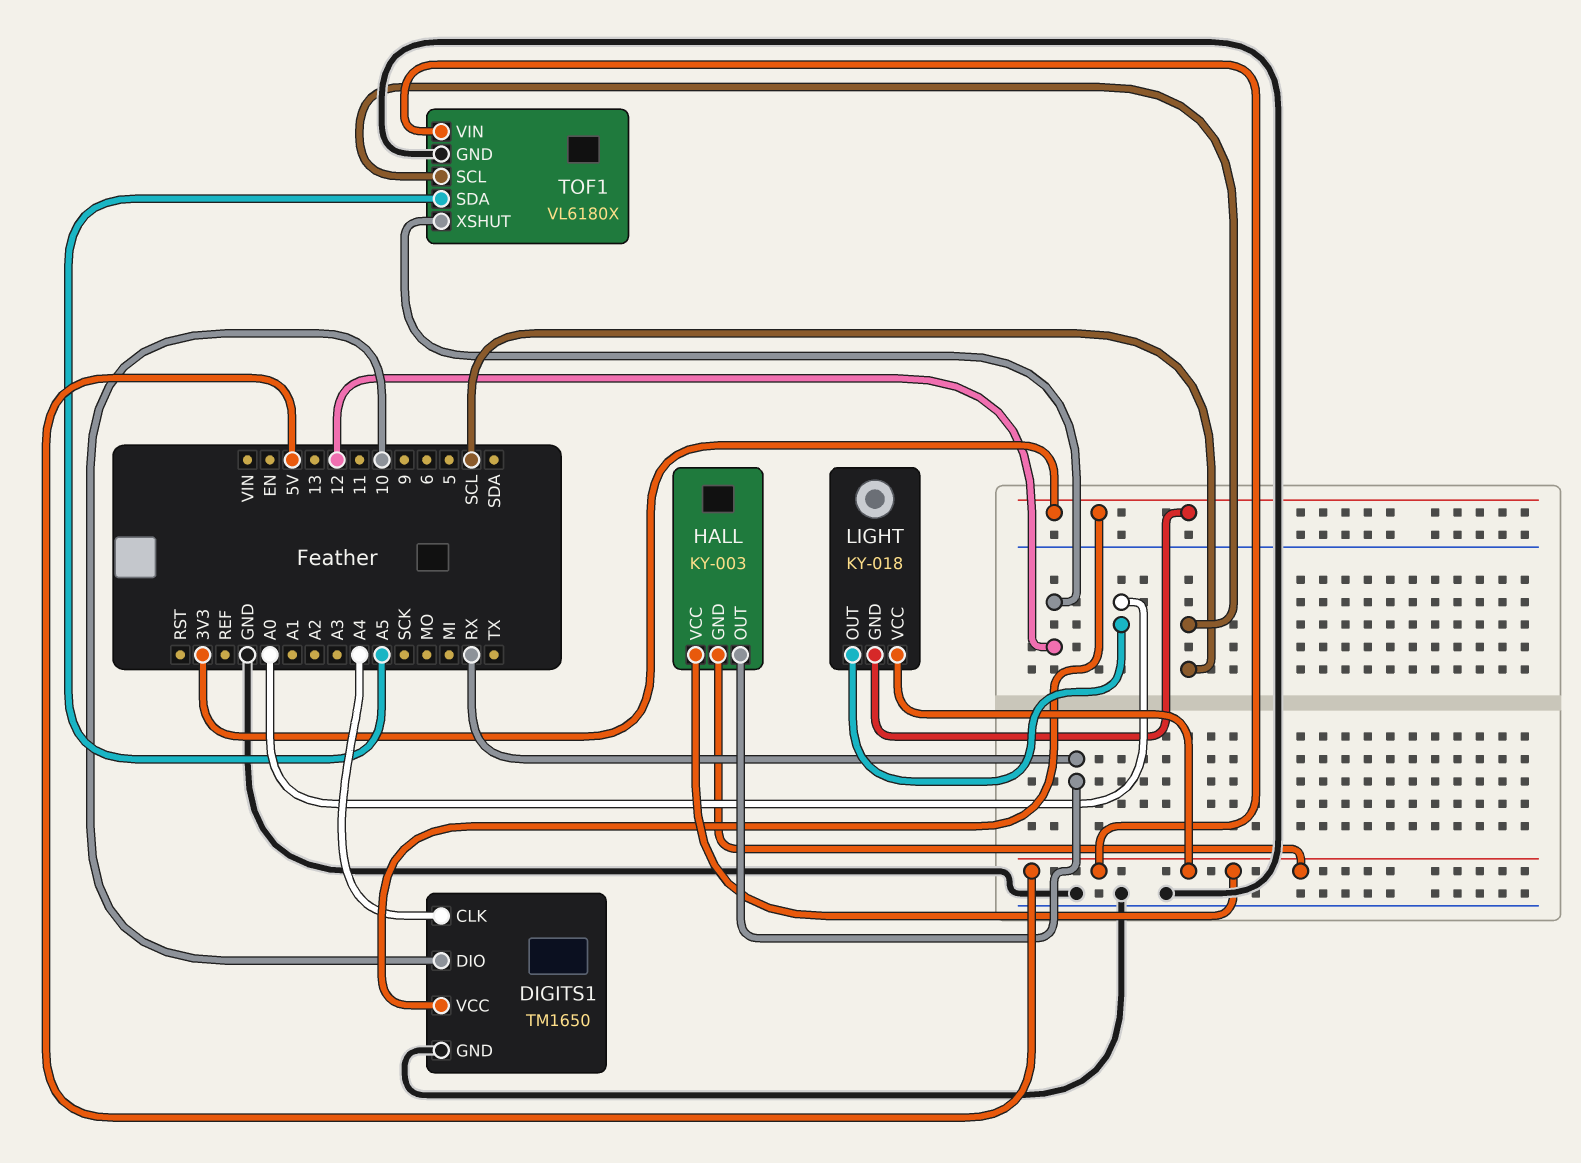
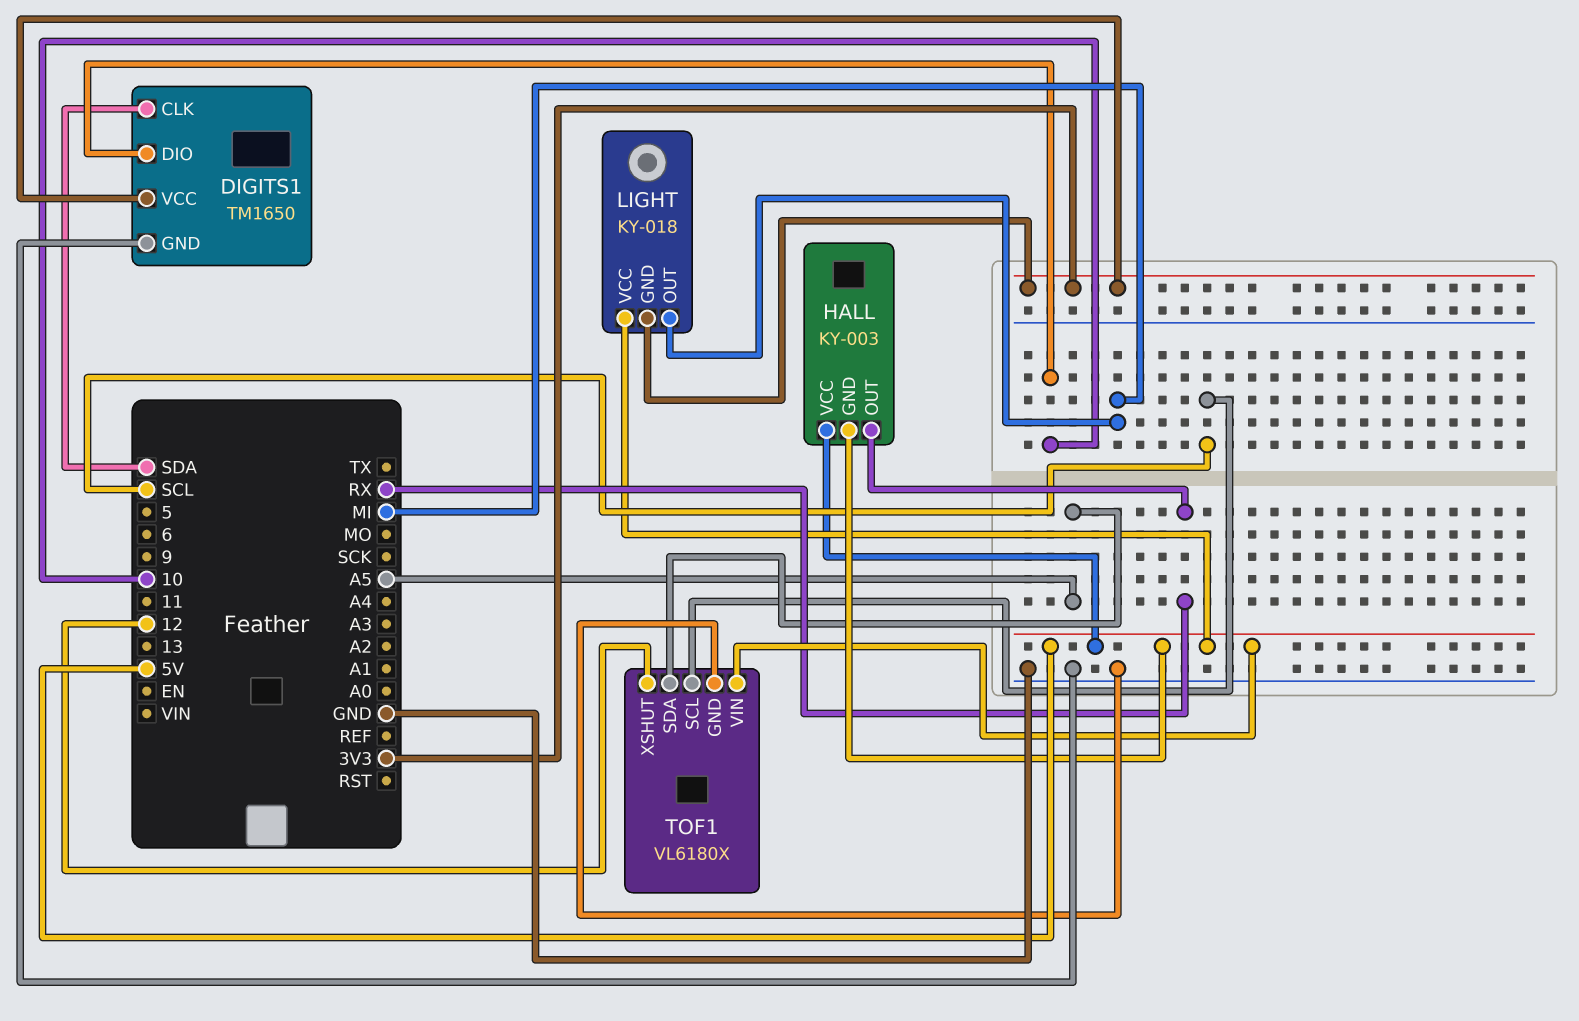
DIGITS1 pin CLK: A4 -> SDA
LIGHT pin OUT: A0 -> MI

